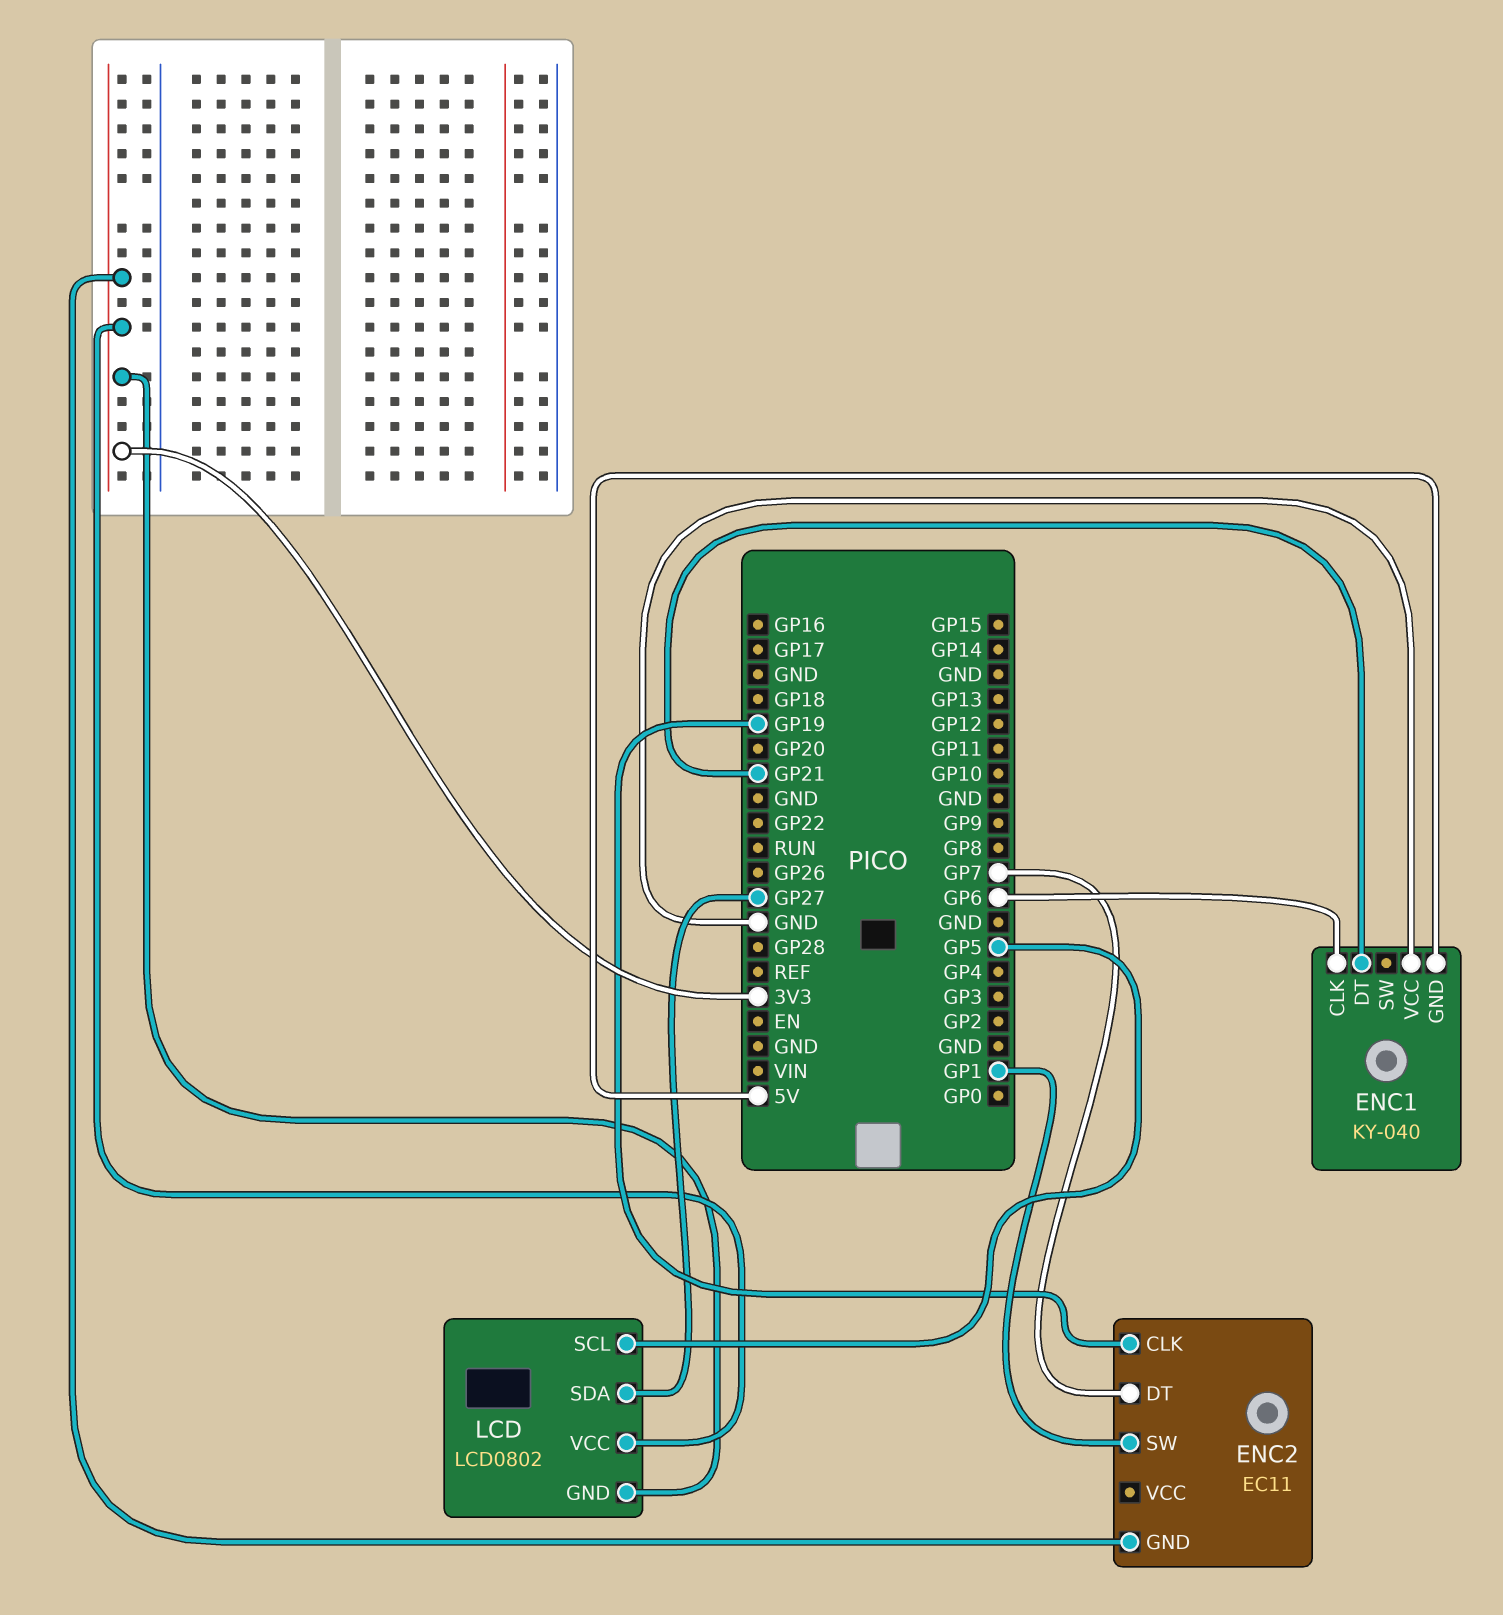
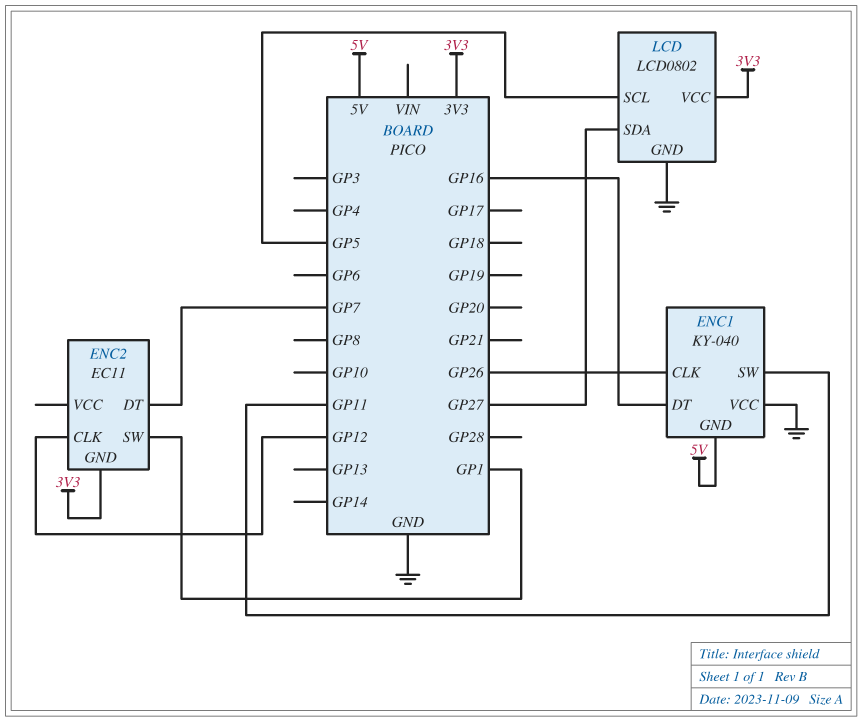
ENC1 pin CLK: GP6 -> GP26
ENC1 pin DT: GP21 -> GP16
ENC1 pin SW: none -> GP11
ENC2 pin CLK: GP19 -> GP12
LCD pin GND: 3V3 -> GND

